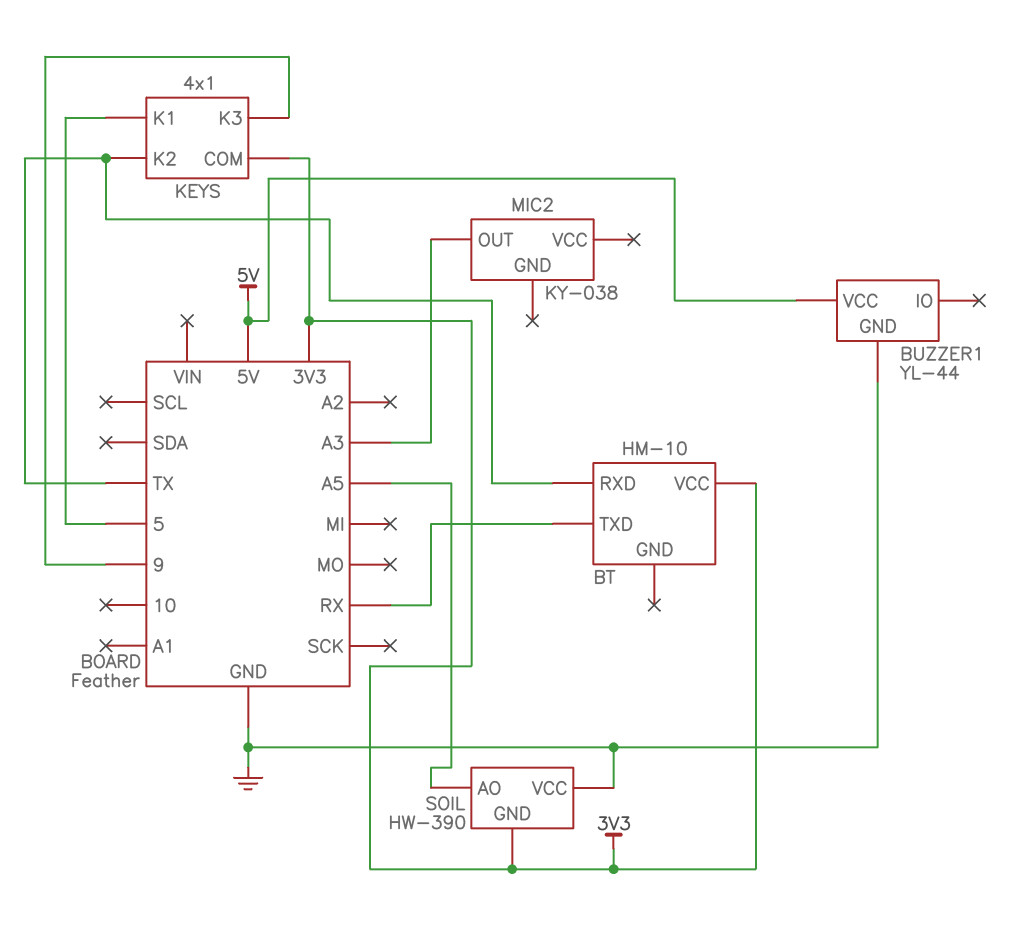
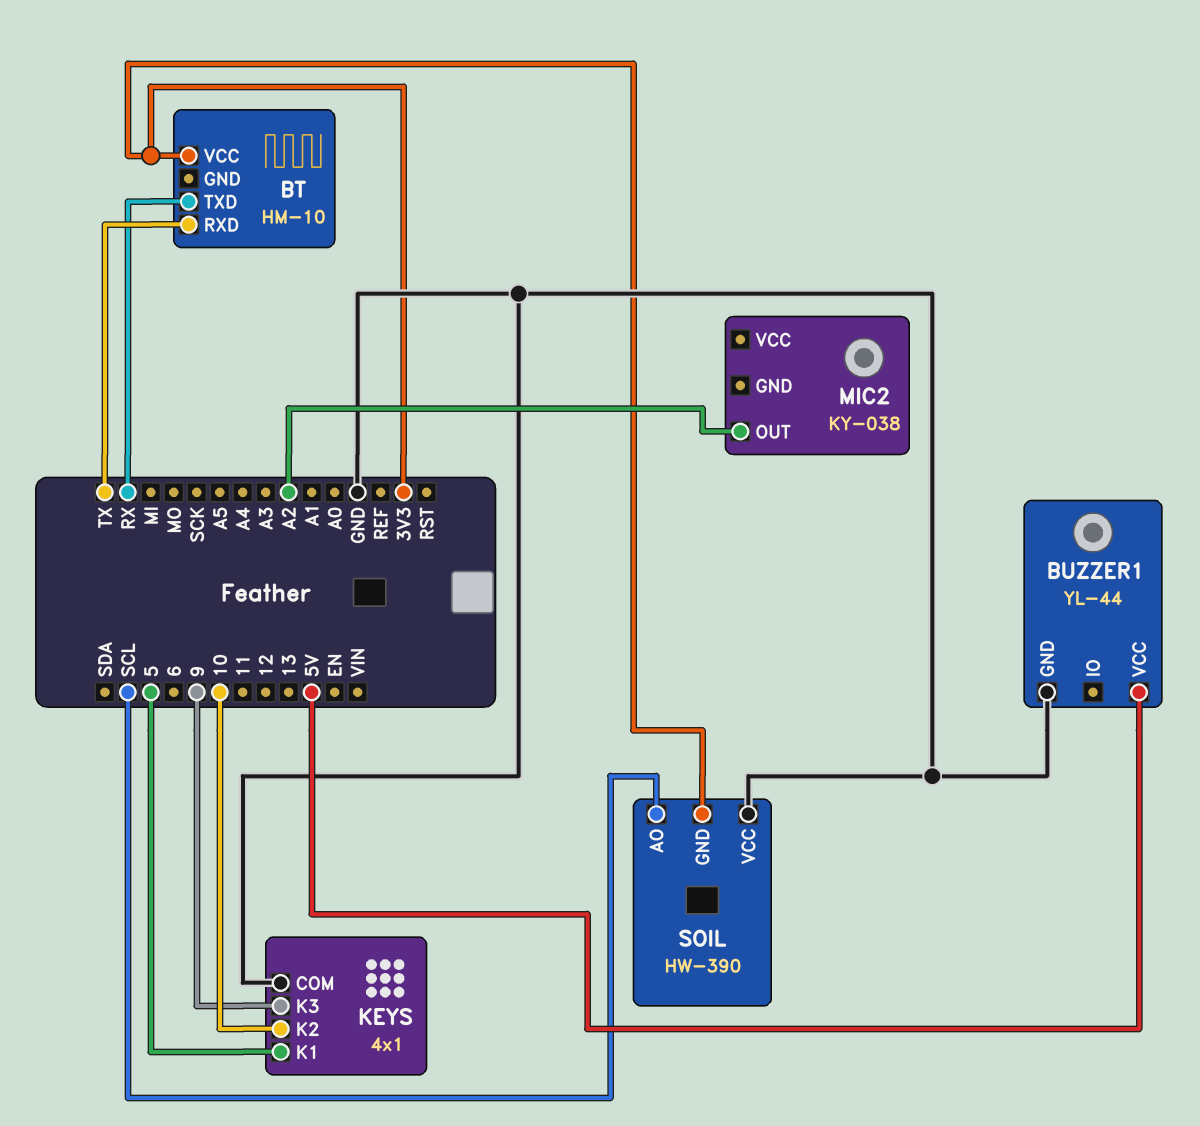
KEYS pin COM: 3V3 -> GND
KEYS pin K2: TX -> 10
MIC2 pin OUT: A3 -> A2
SOIL pin AO: A5 -> SCL

